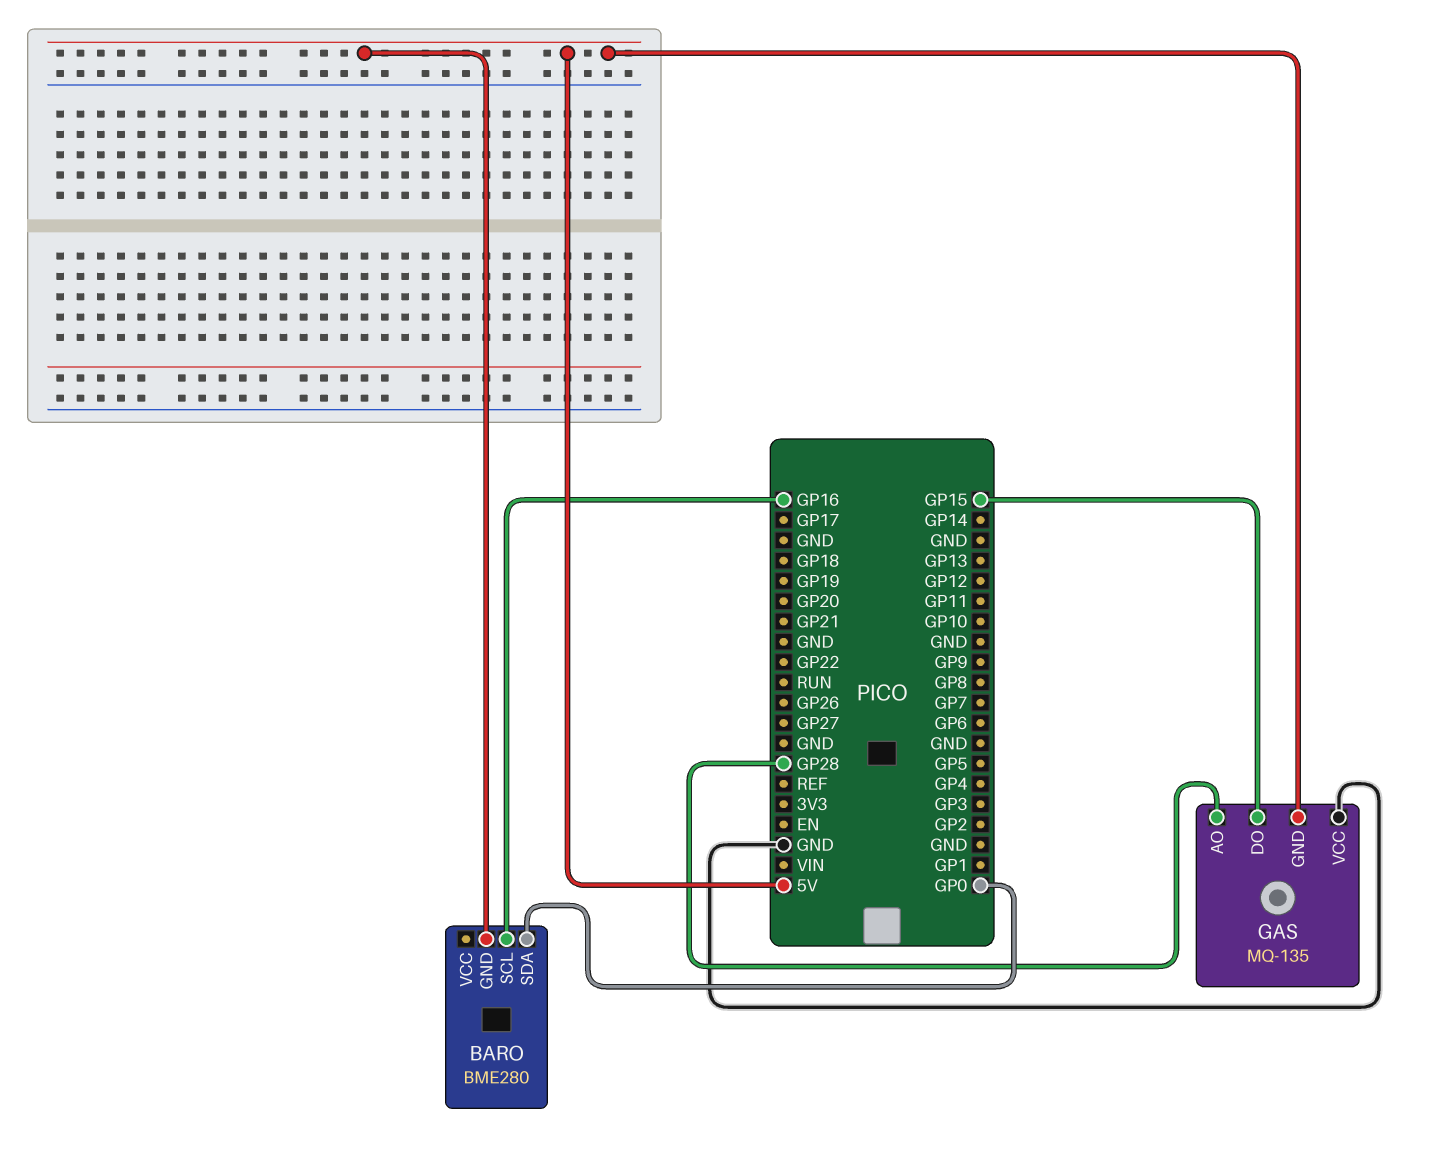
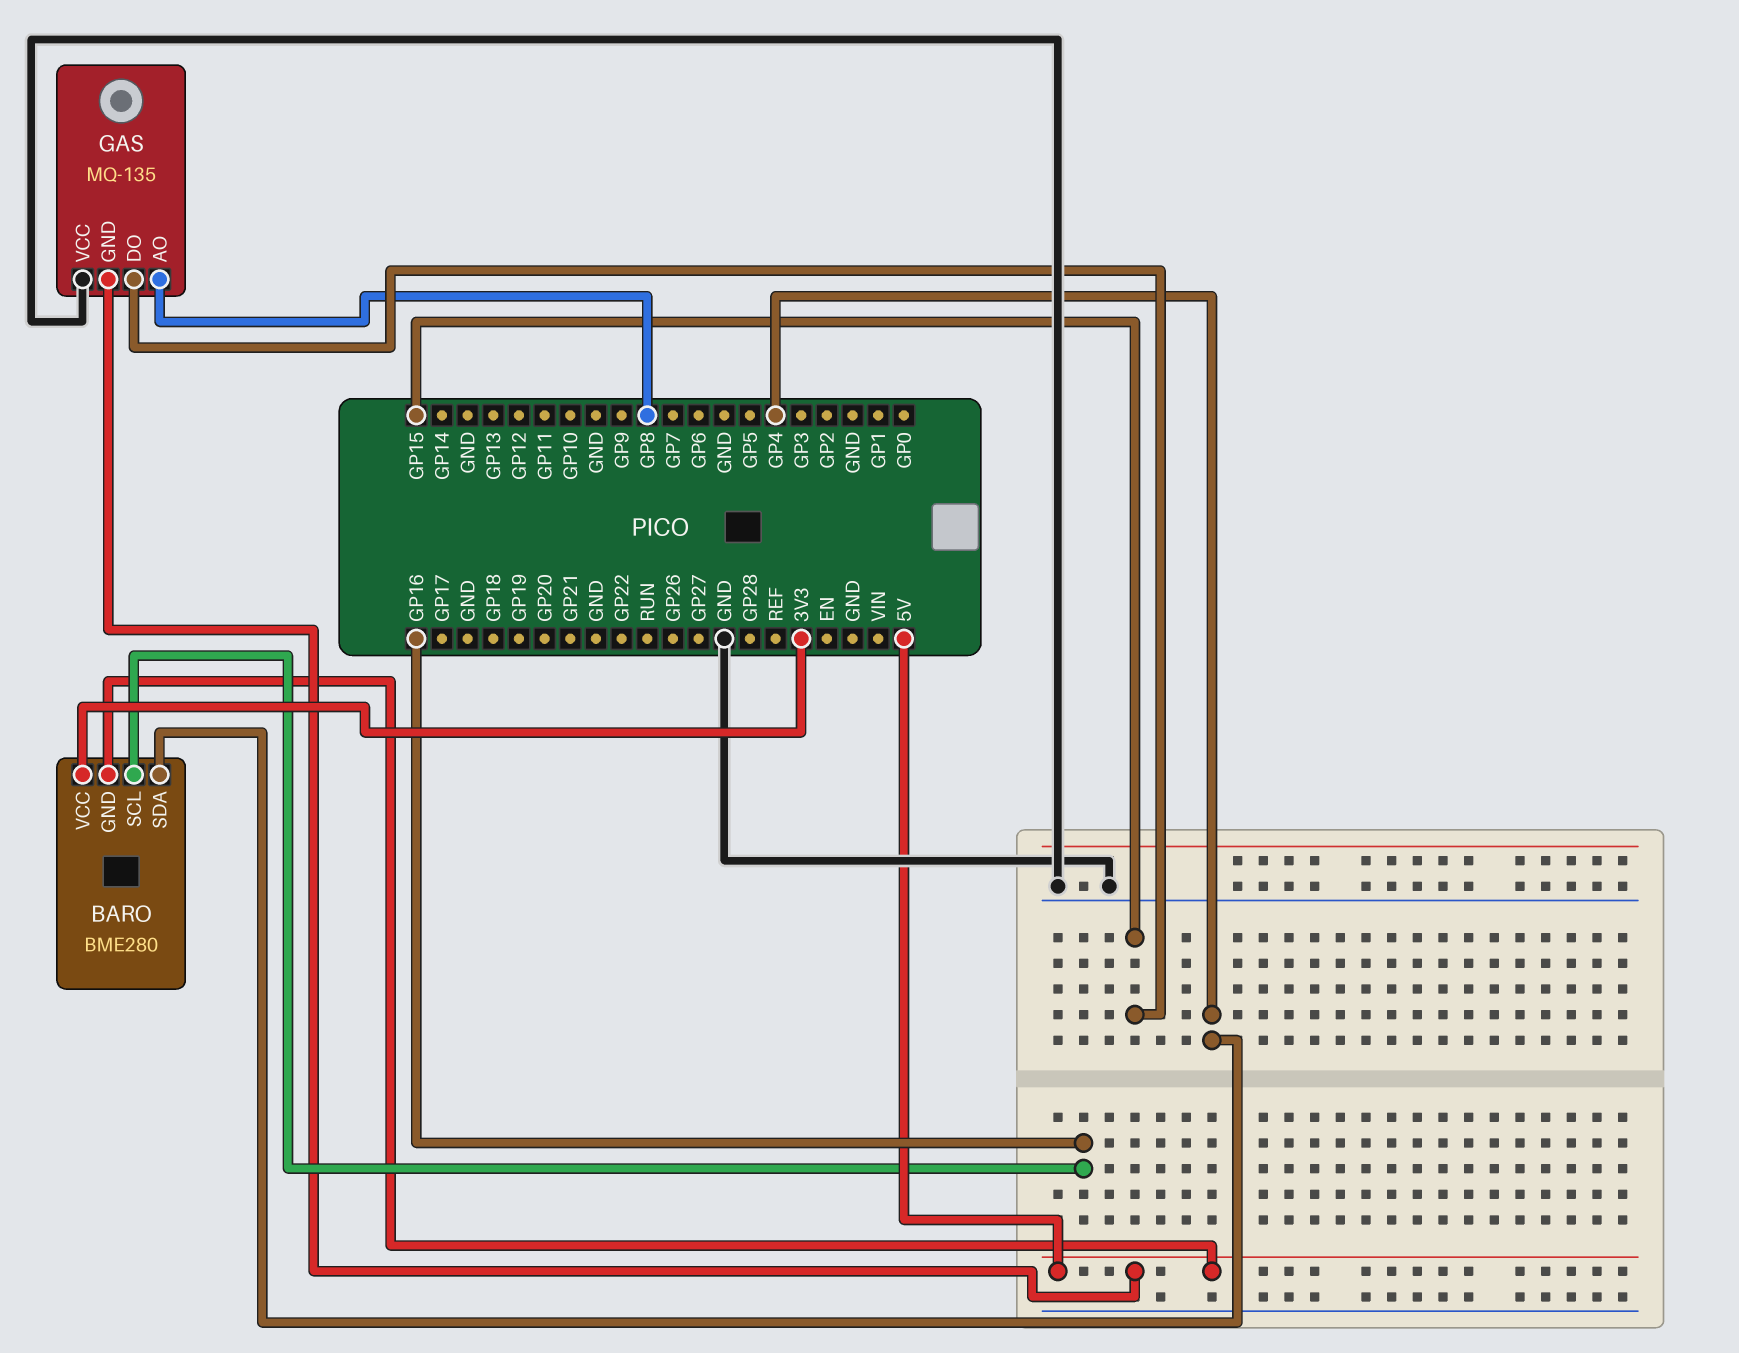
BARO pin SDA: GP0 -> GP4
BARO pin VCC: none -> 3V3
GAS pin AO: GP28 -> GP8

